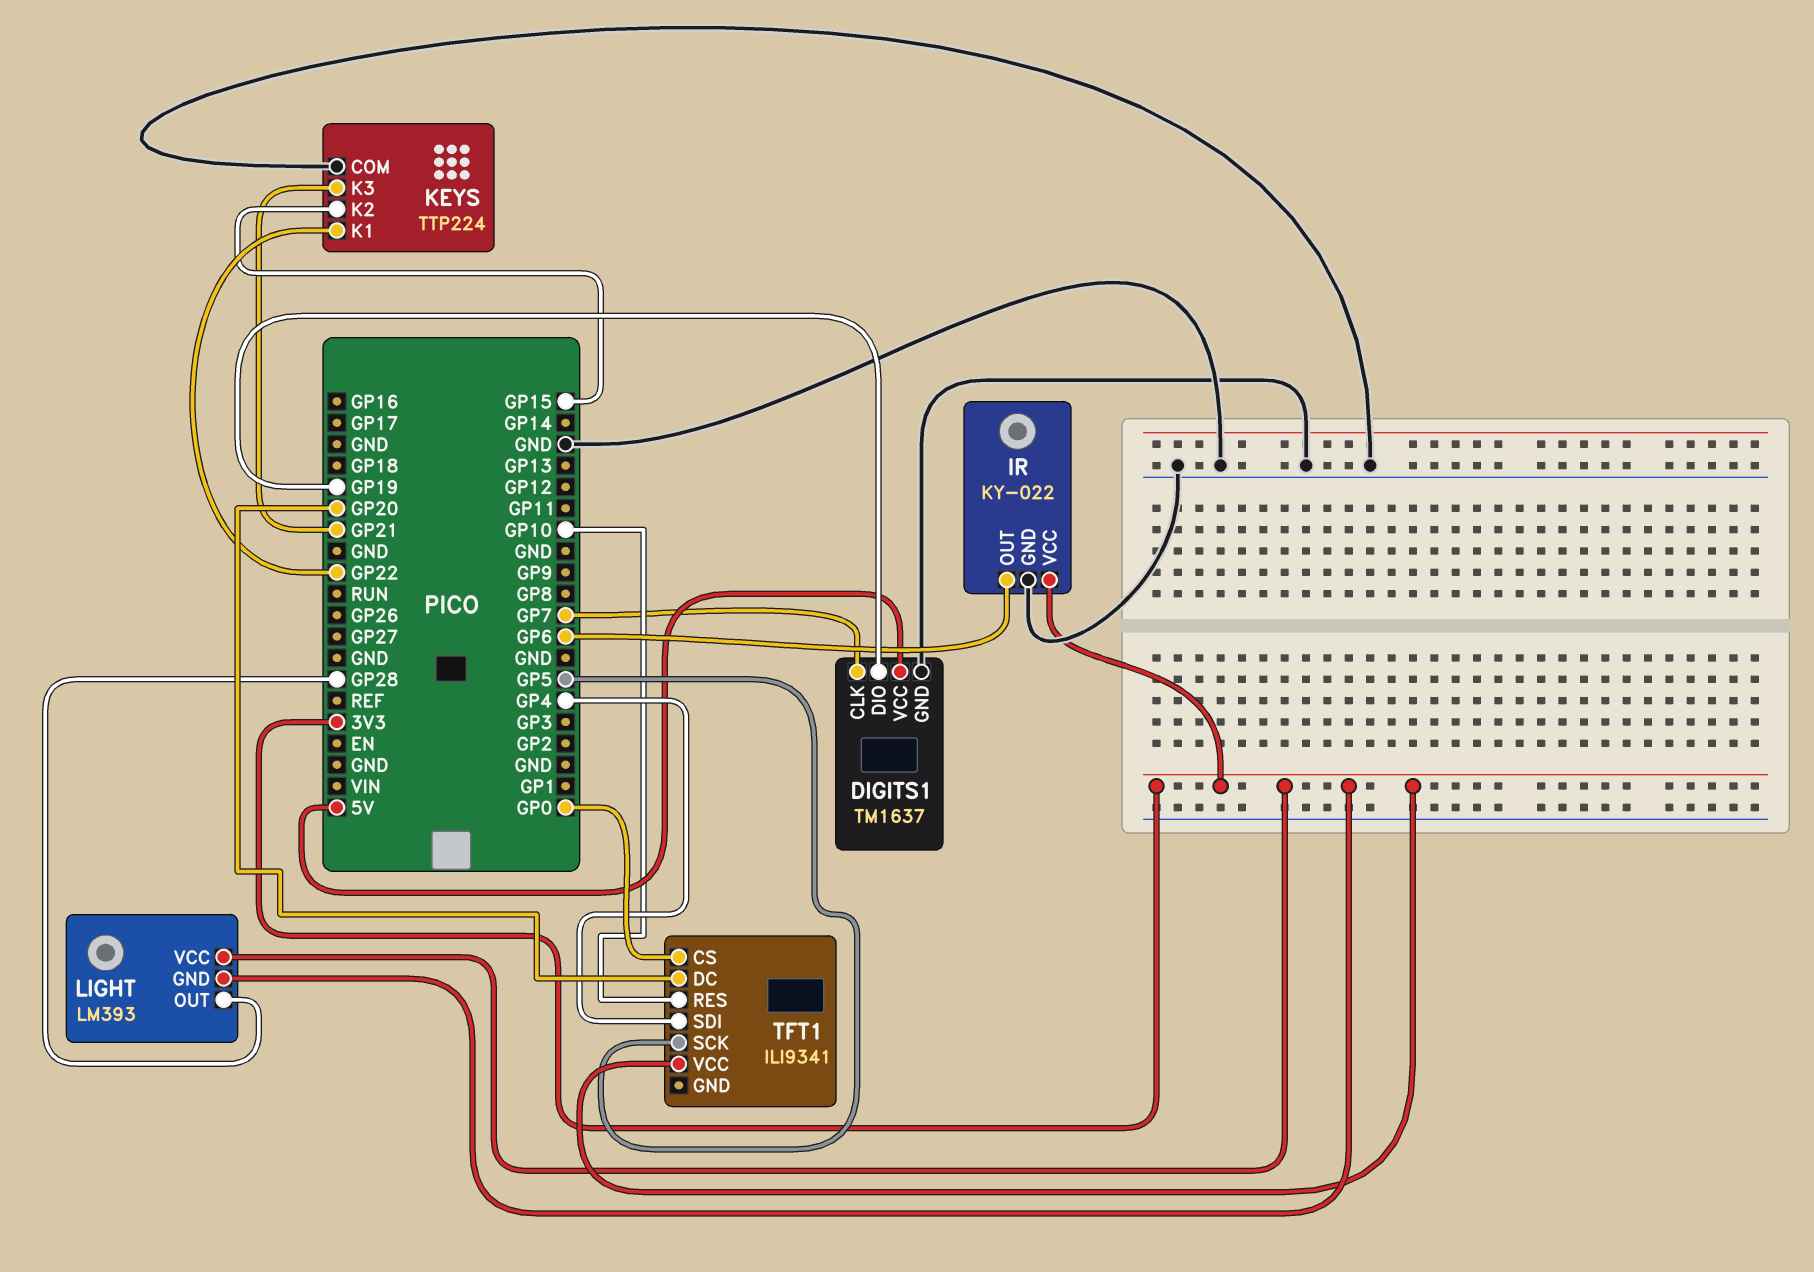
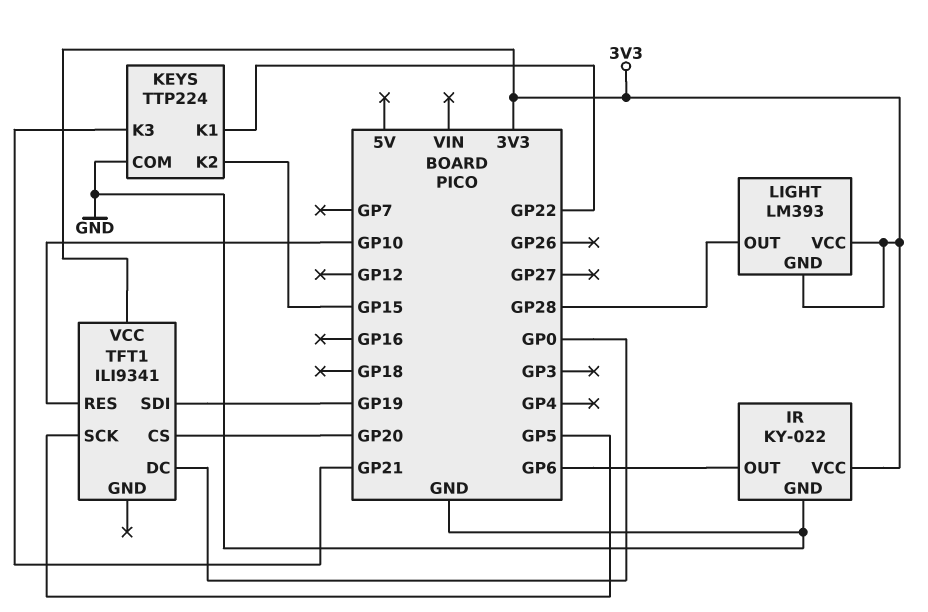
DIGITS1: TM1637 -> none
DIGITS1 pin CLK: GP7 -> none
DIGITS1 pin DIO: GP19 -> none
DIGITS1 pin GND: GND -> none
DIGITS1 pin VCC: 5V -> none
TFT1 pin CS: GP0 -> GP20
TFT1 pin DC: GP20 -> GP0
TFT1 pin SDI: GP4 -> GP19

